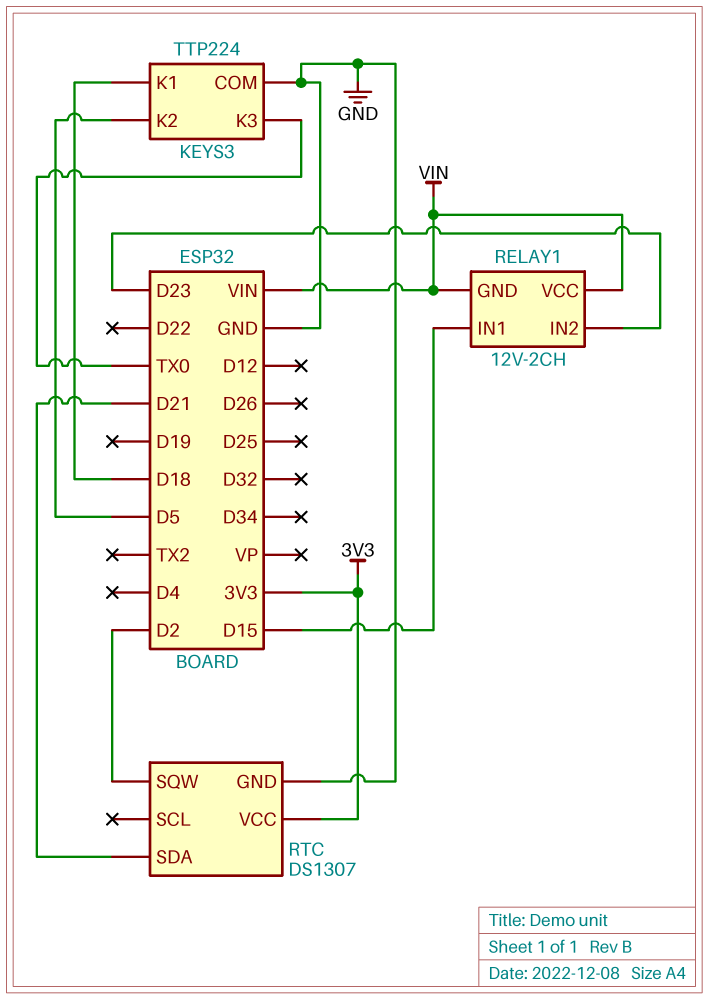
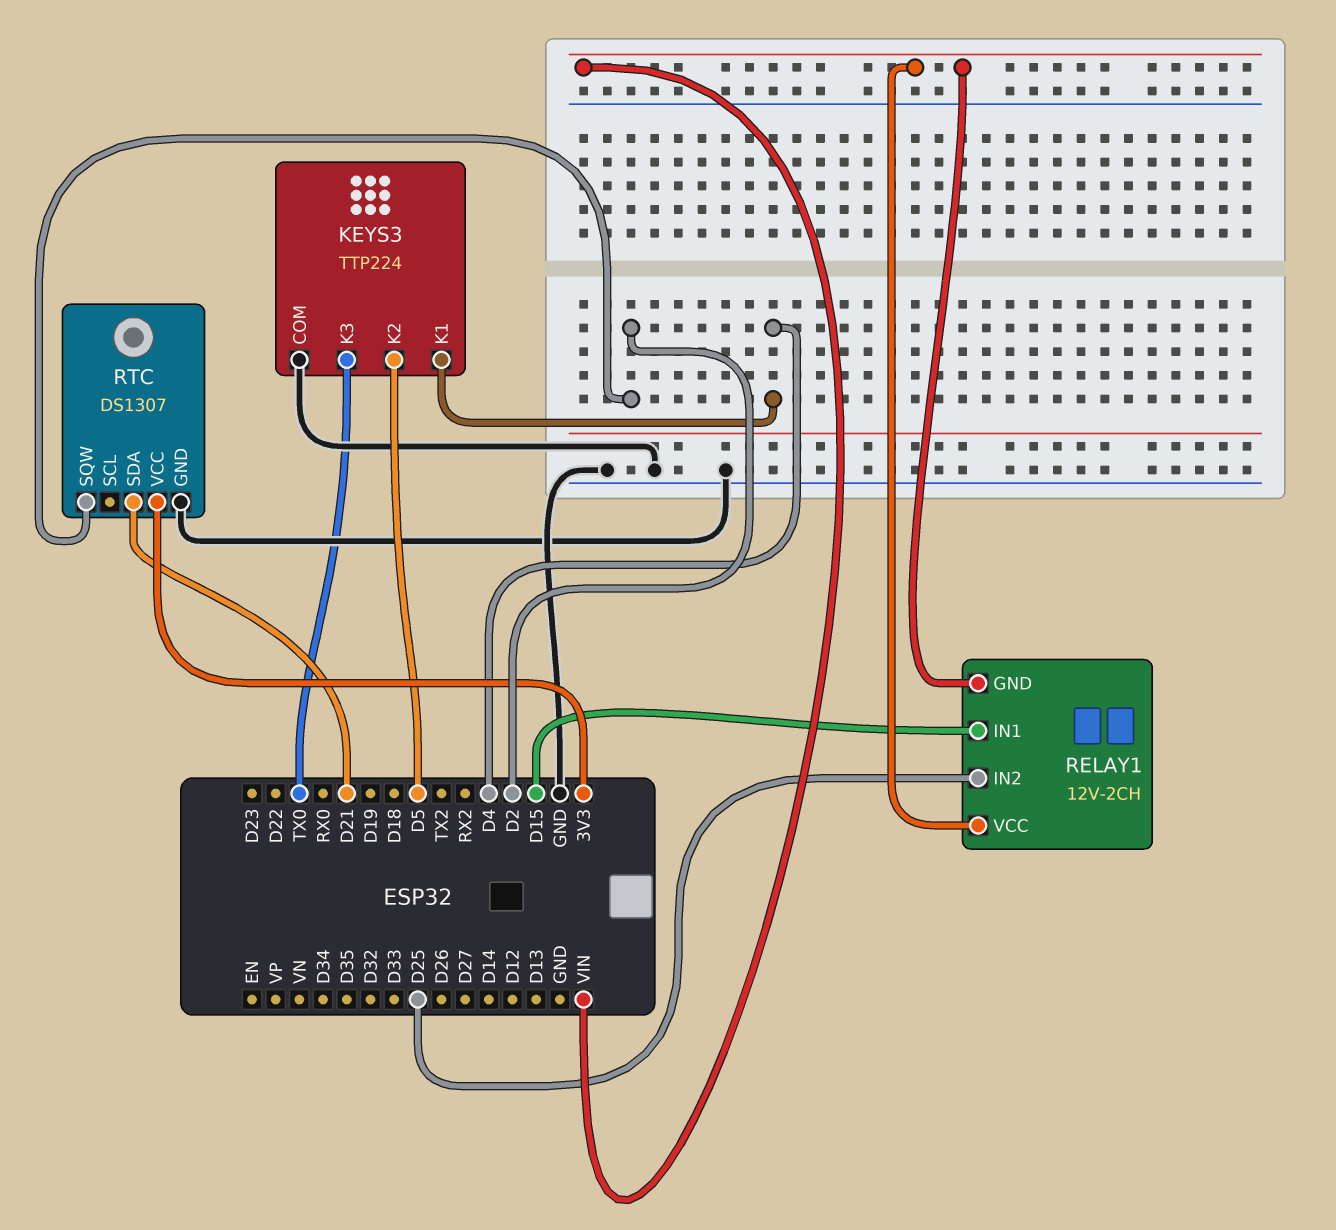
KEYS3 pin K1: D18 -> D4
RELAY1 pin IN2: D23 -> D25

